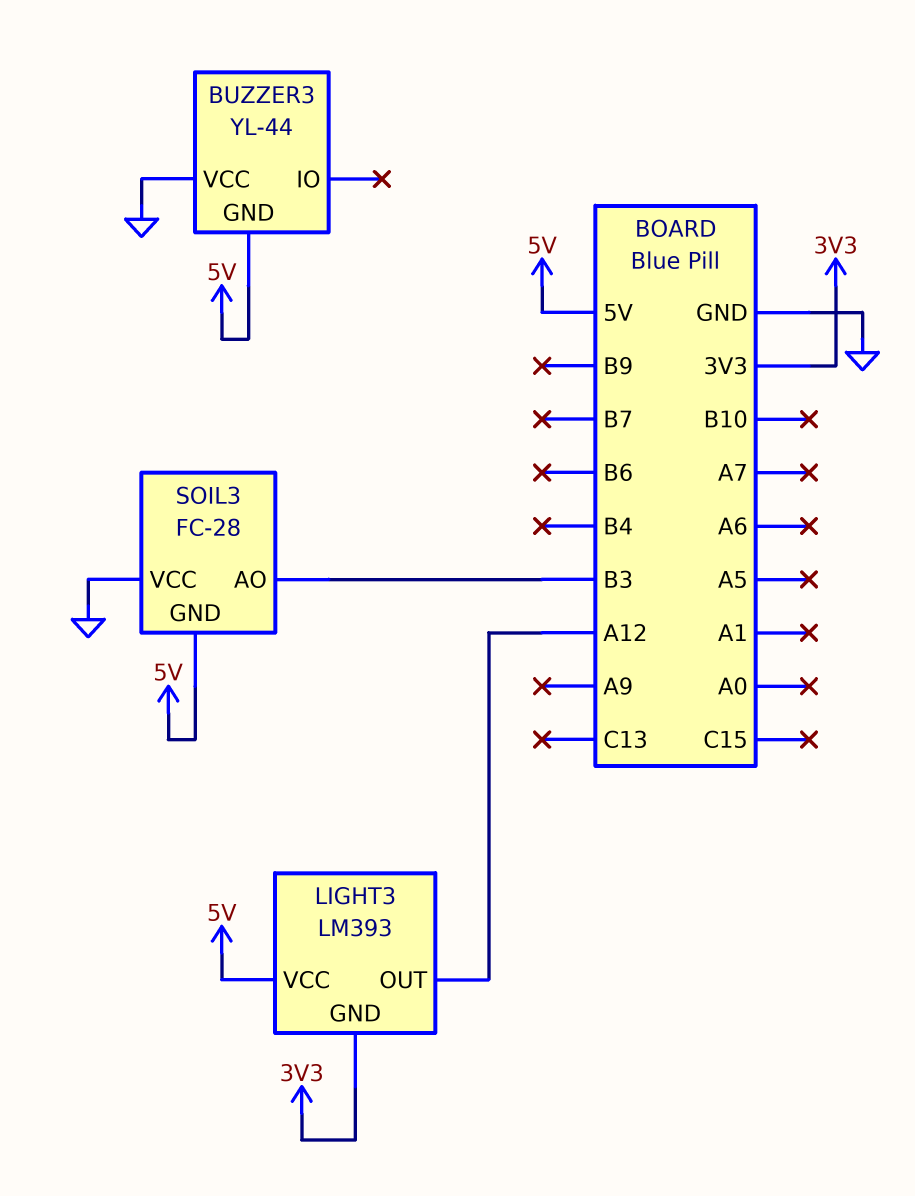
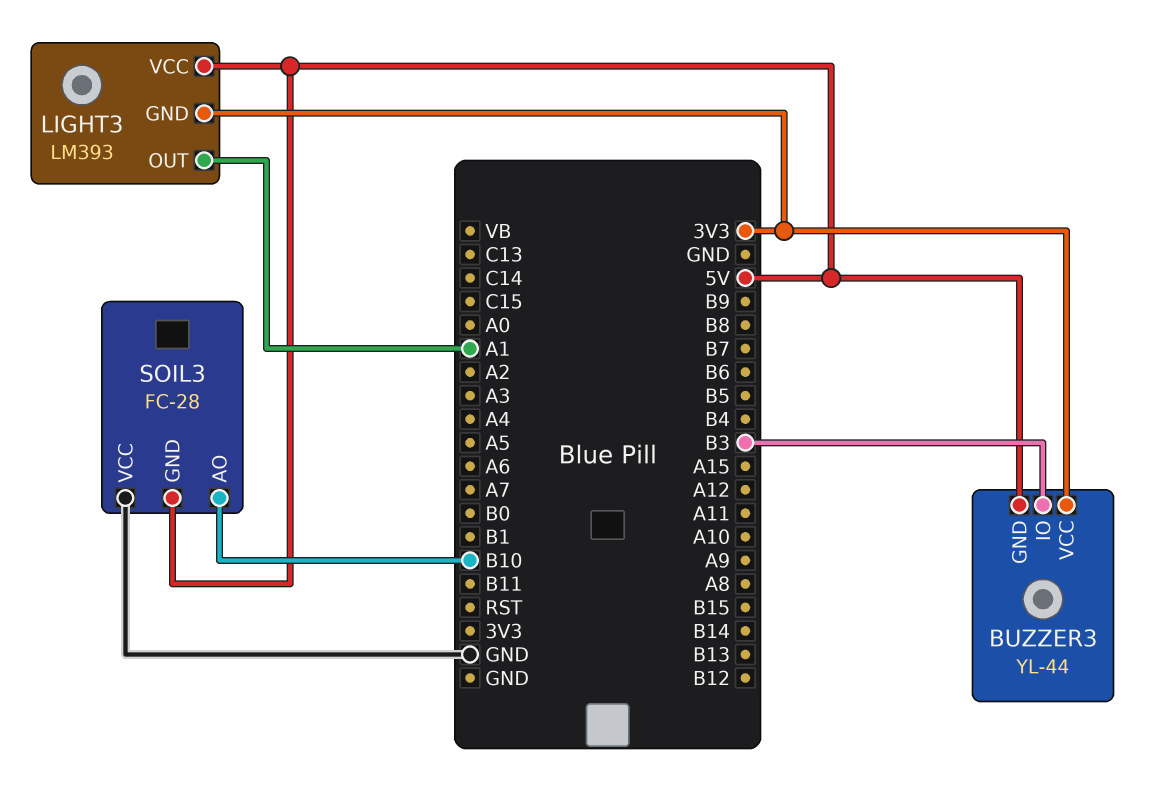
BUZZER3 pin IO: none -> B3
BUZZER3 pin VCC: GND -> 3V3
LIGHT3 pin OUT: A12 -> A1
SOIL3 pin AO: B3 -> B10

